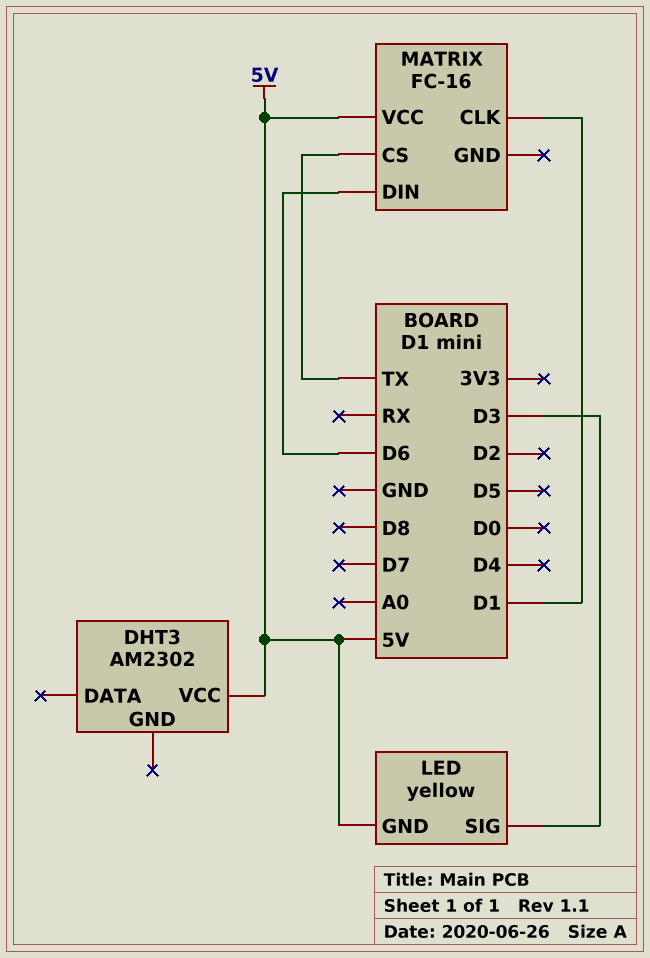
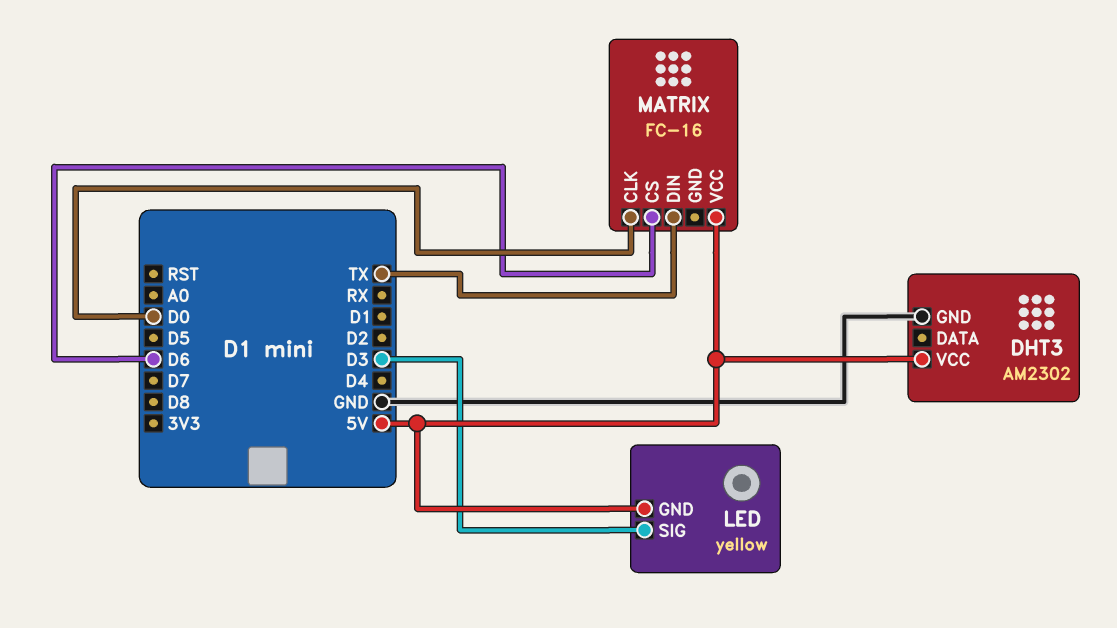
DHT3 pin GND: none -> GND
MATRIX pin CLK: D1 -> D0
MATRIX pin CS: TX -> D6
MATRIX pin DIN: D6 -> TX

